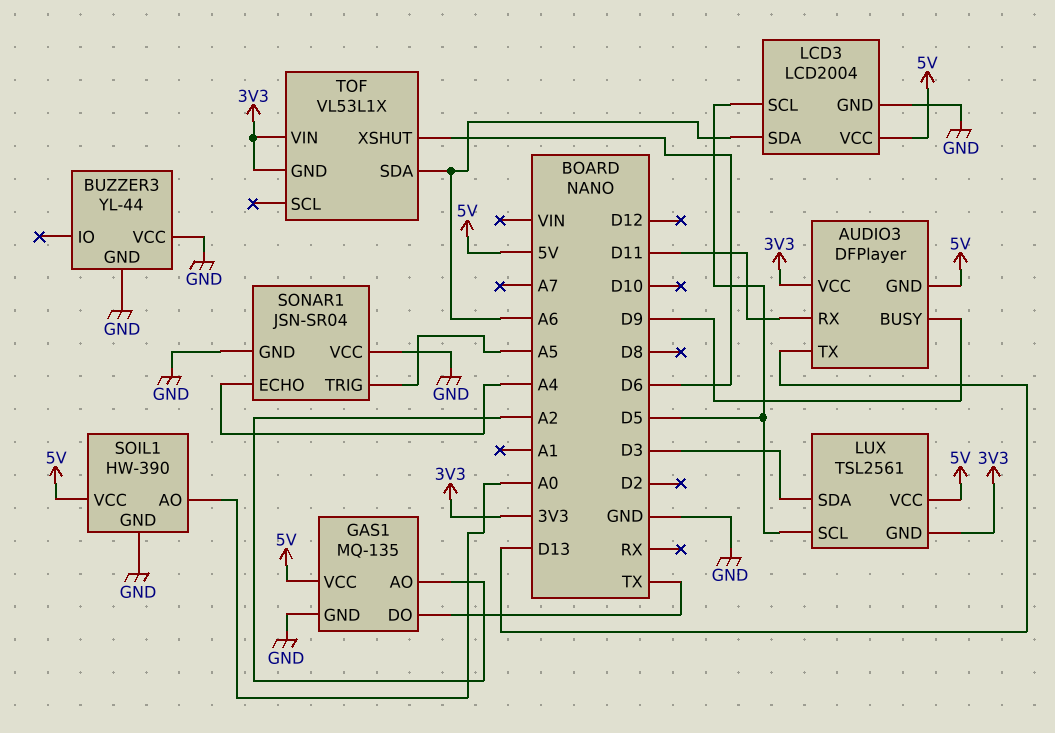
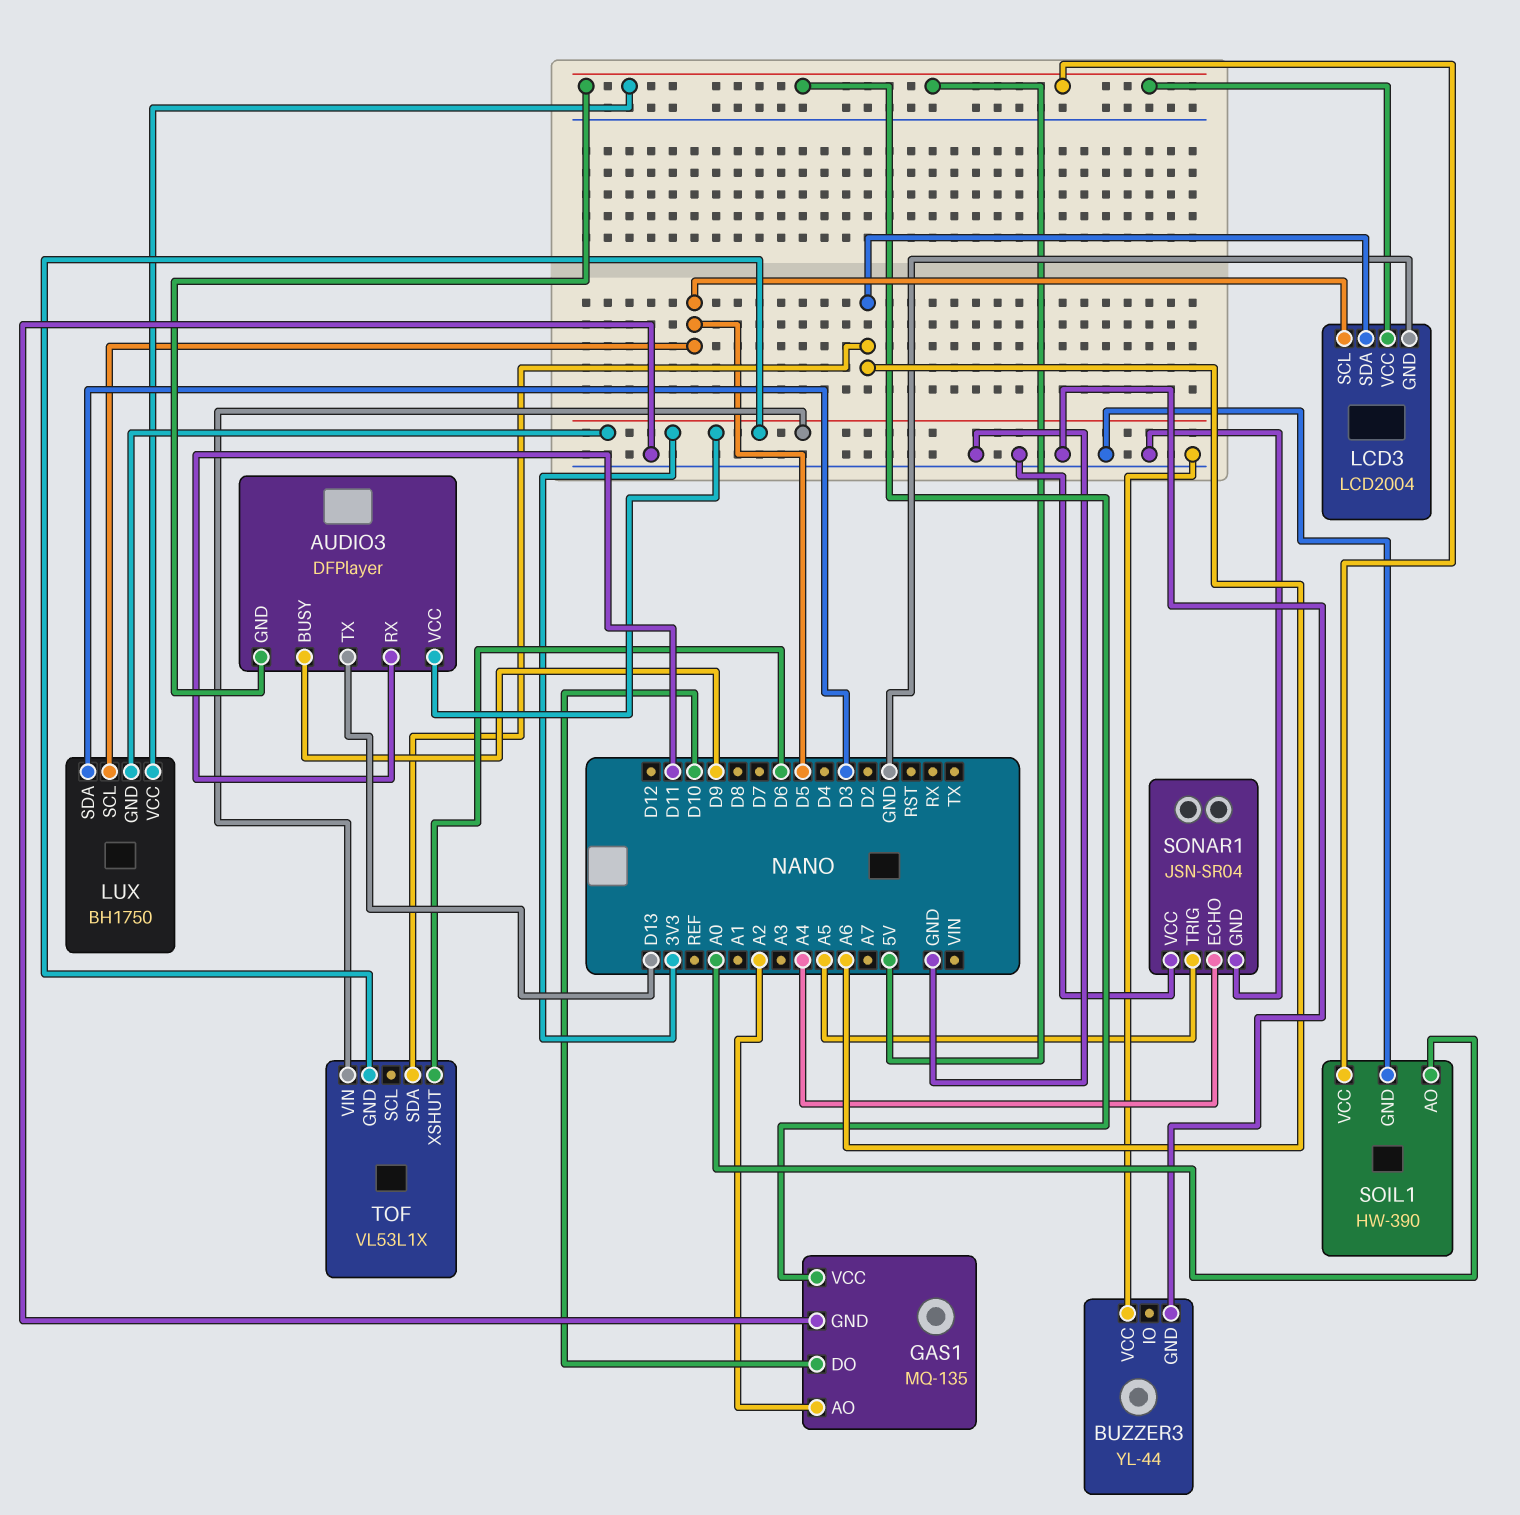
GAS1 pin DO: TX -> D10
LUX: TSL2561 -> BH1750

